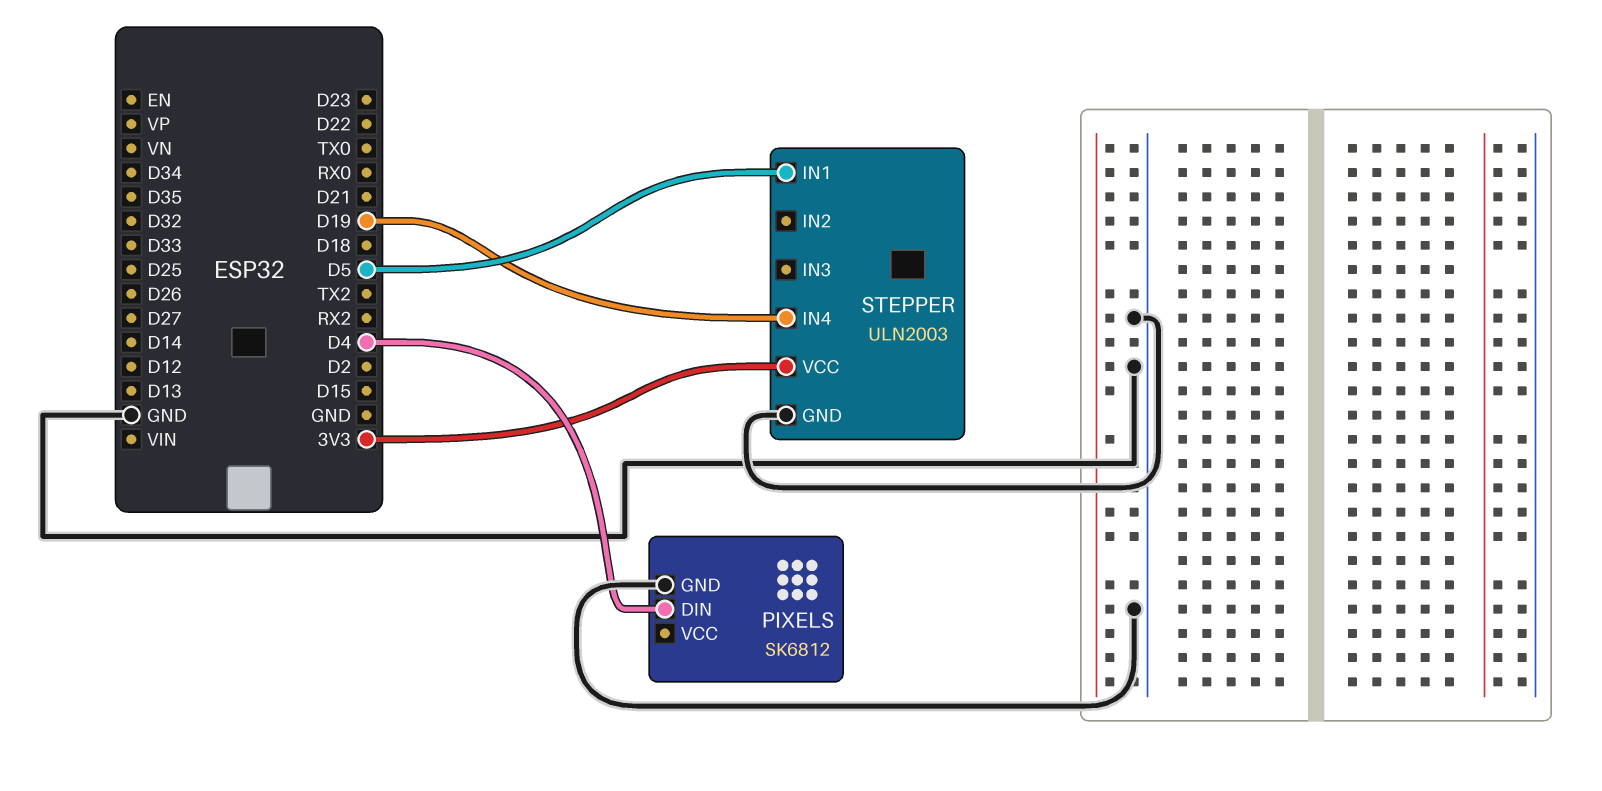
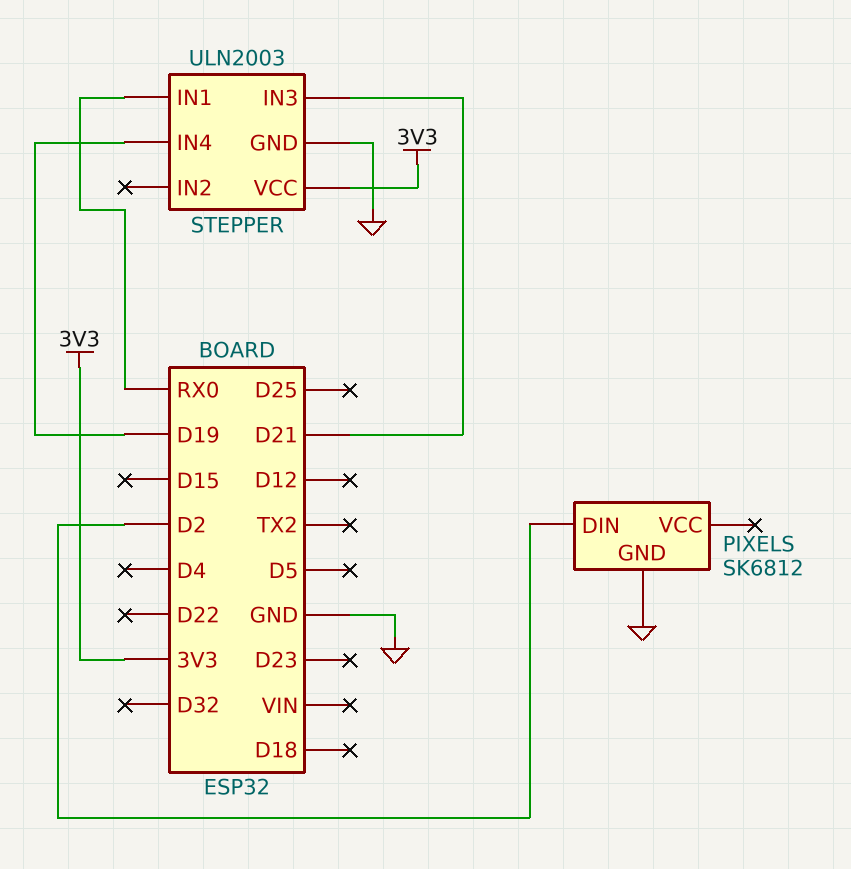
PIXELS pin DIN: D4 -> D2
STEPPER pin IN1: D5 -> RX0
STEPPER pin IN3: none -> D21

